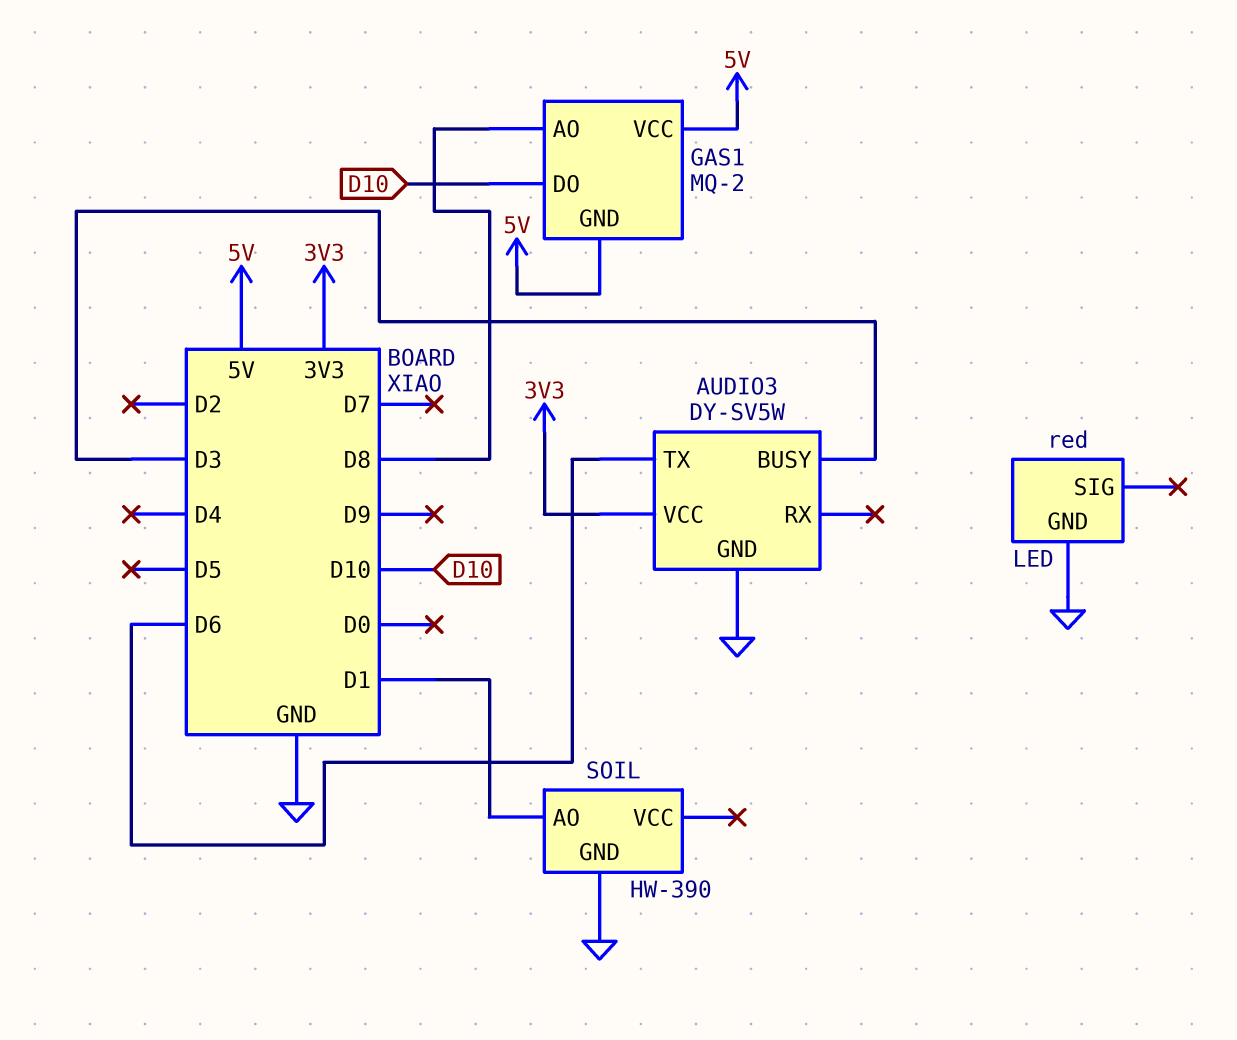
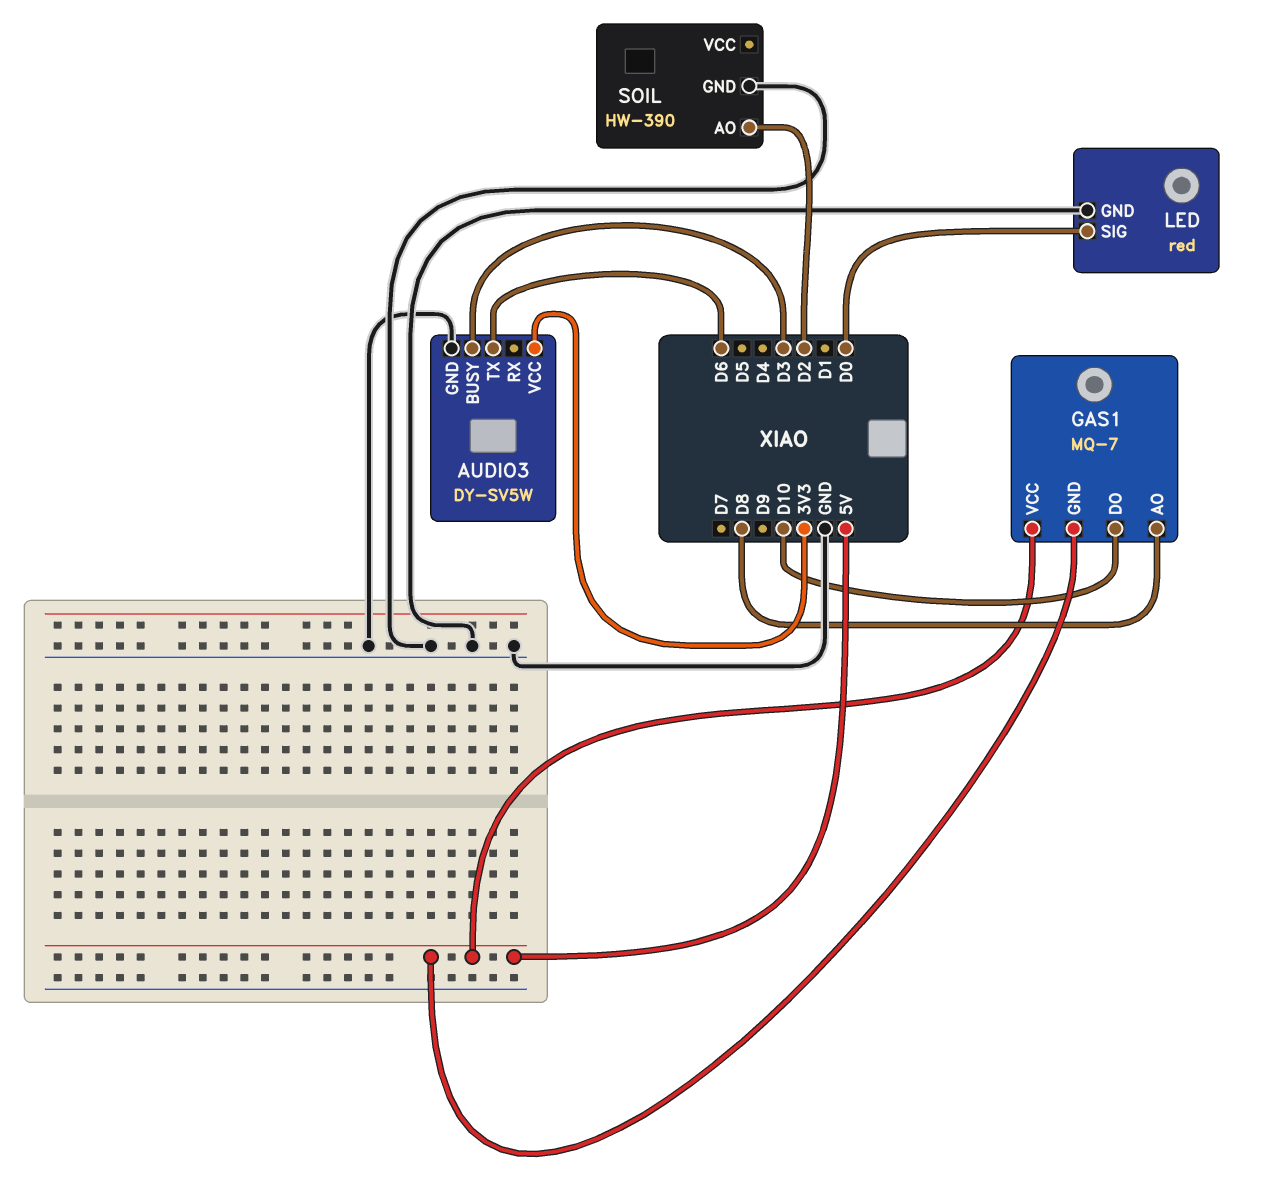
GAS1: MQ-2 -> MQ-7
LED pin SIG: none -> D0
SOIL pin AO: D1 -> D2

